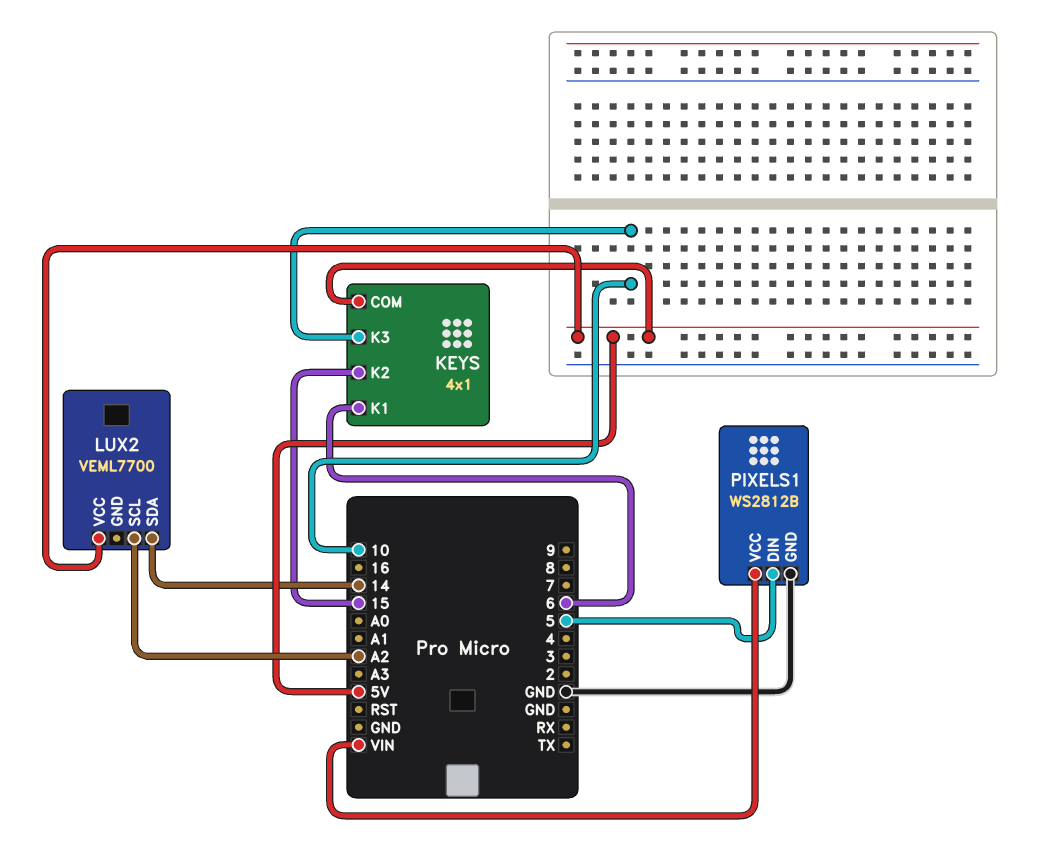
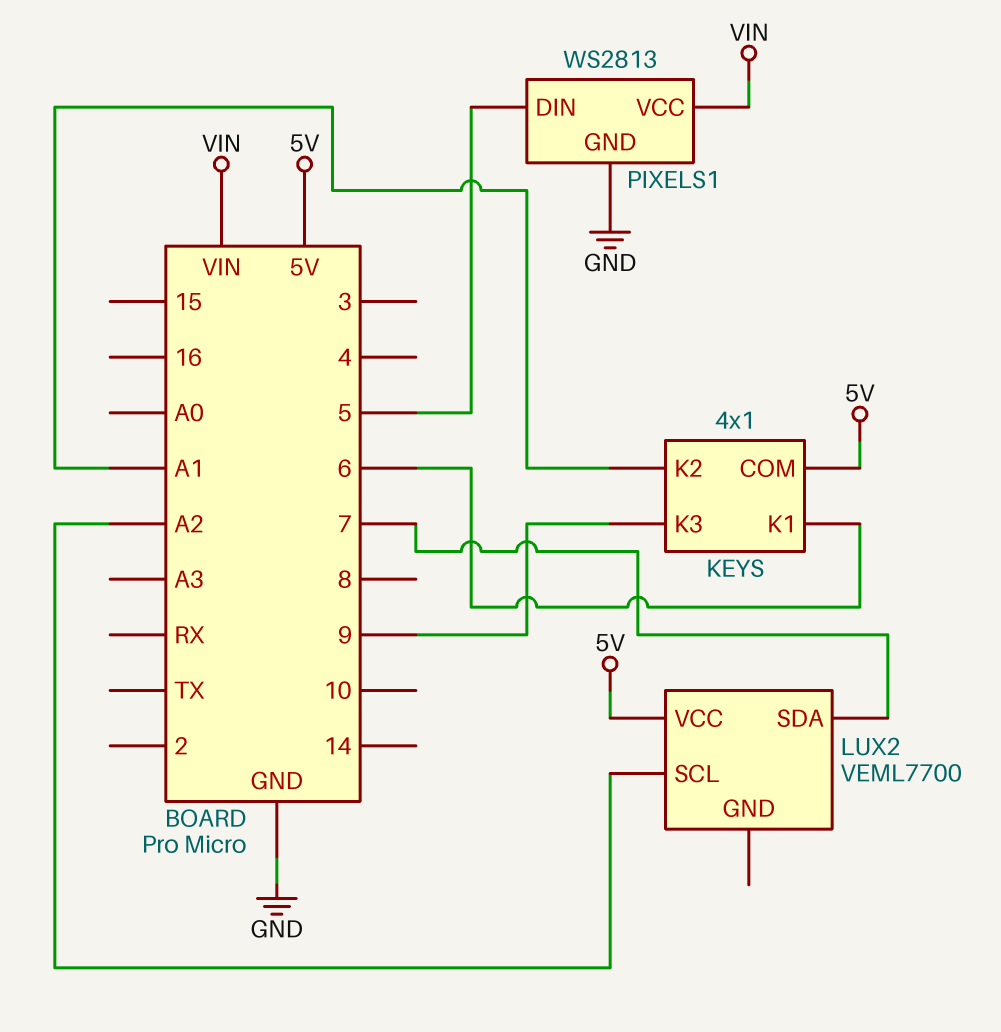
KEYS pin K2: 15 -> A1
KEYS pin K3: 10 -> 9
LUX2 pin SDA: 14 -> 7
PIXELS1: WS2812B -> WS2813

